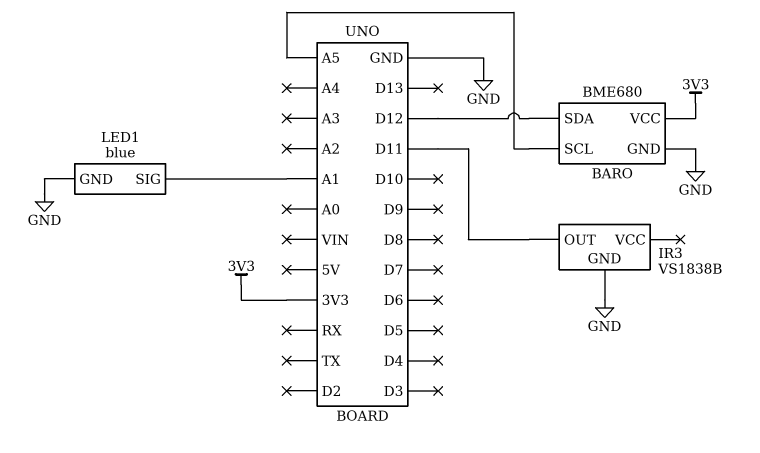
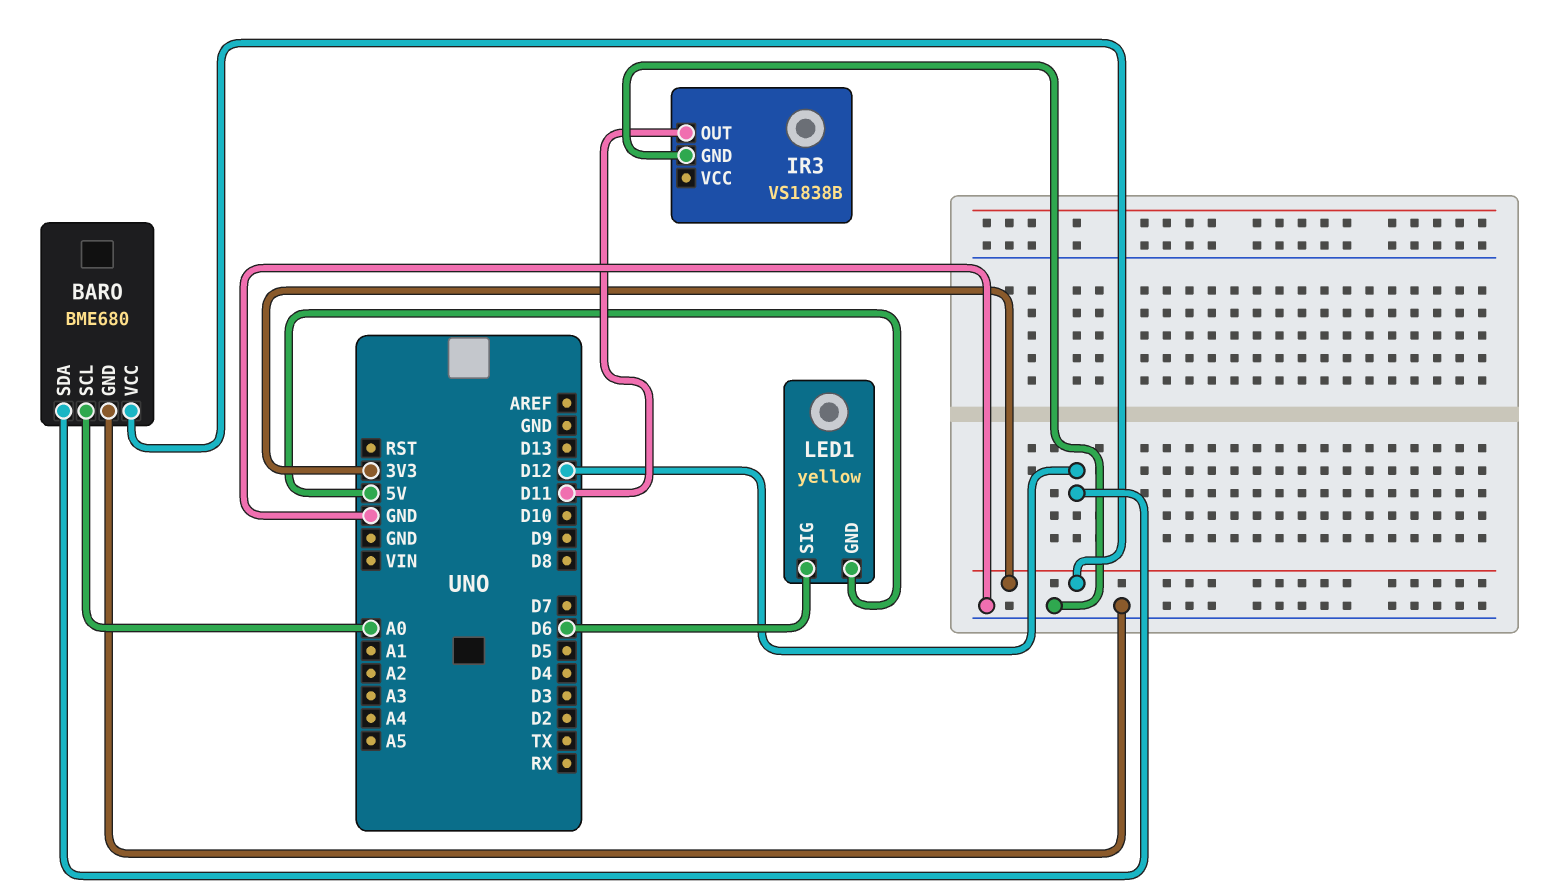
BARO pin SCL: A5 -> A0
LED1: blue -> yellow
LED1 pin GND: GND -> 5V
LED1 pin SIG: A1 -> D6

